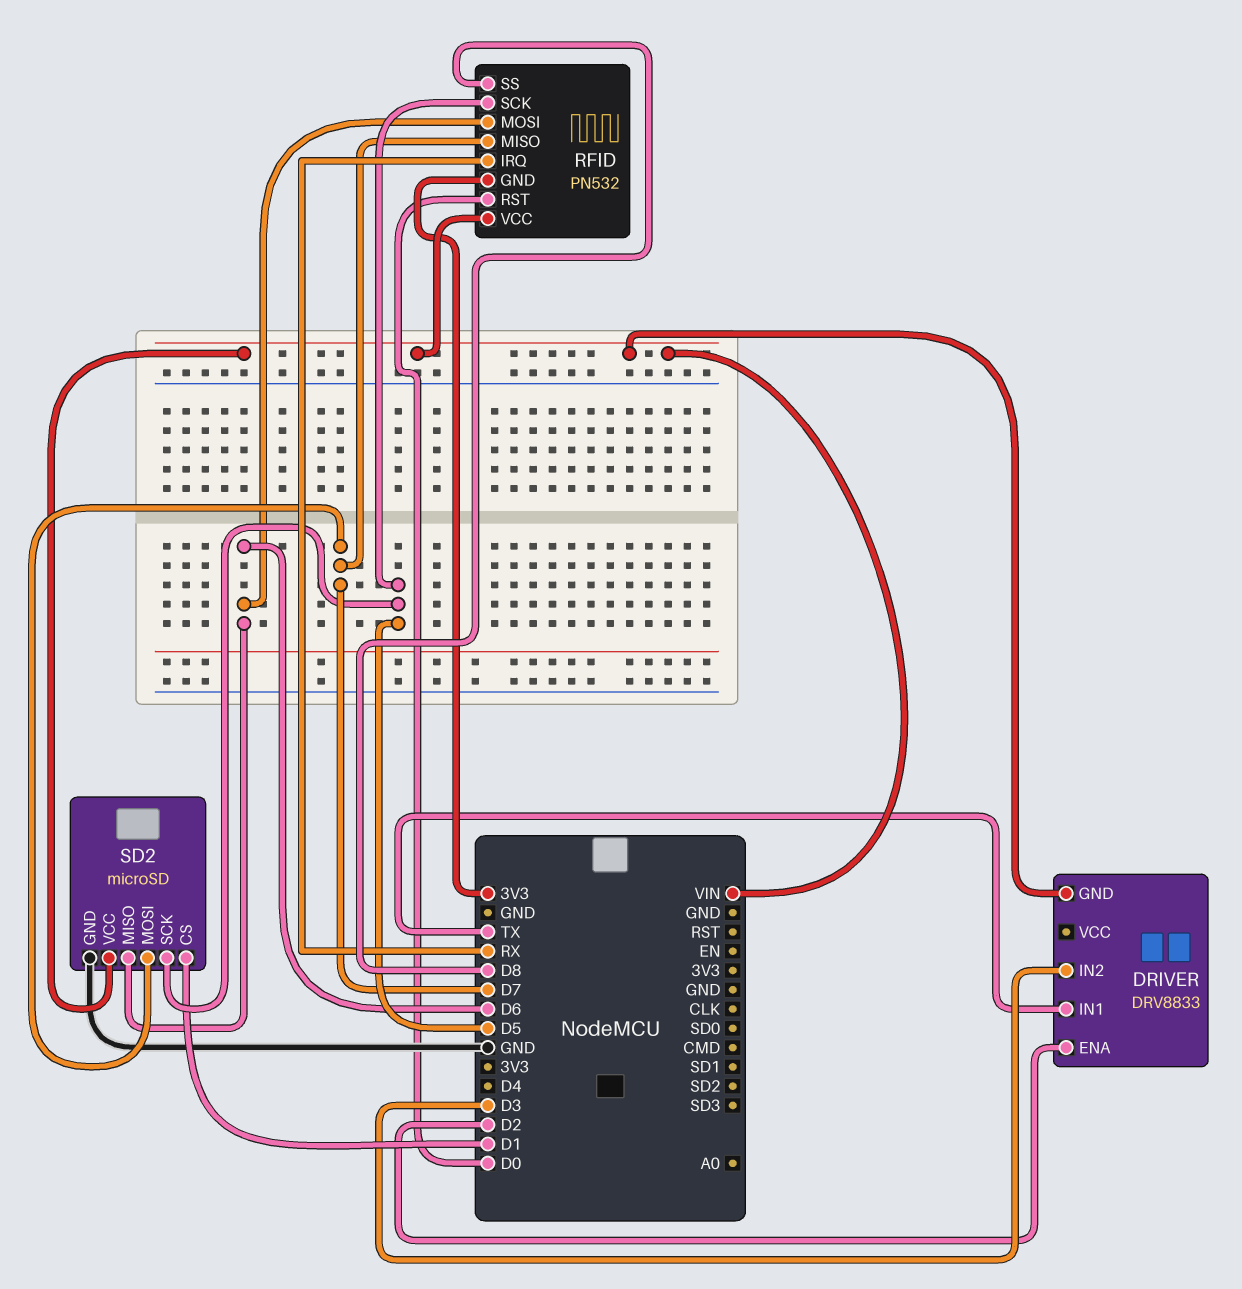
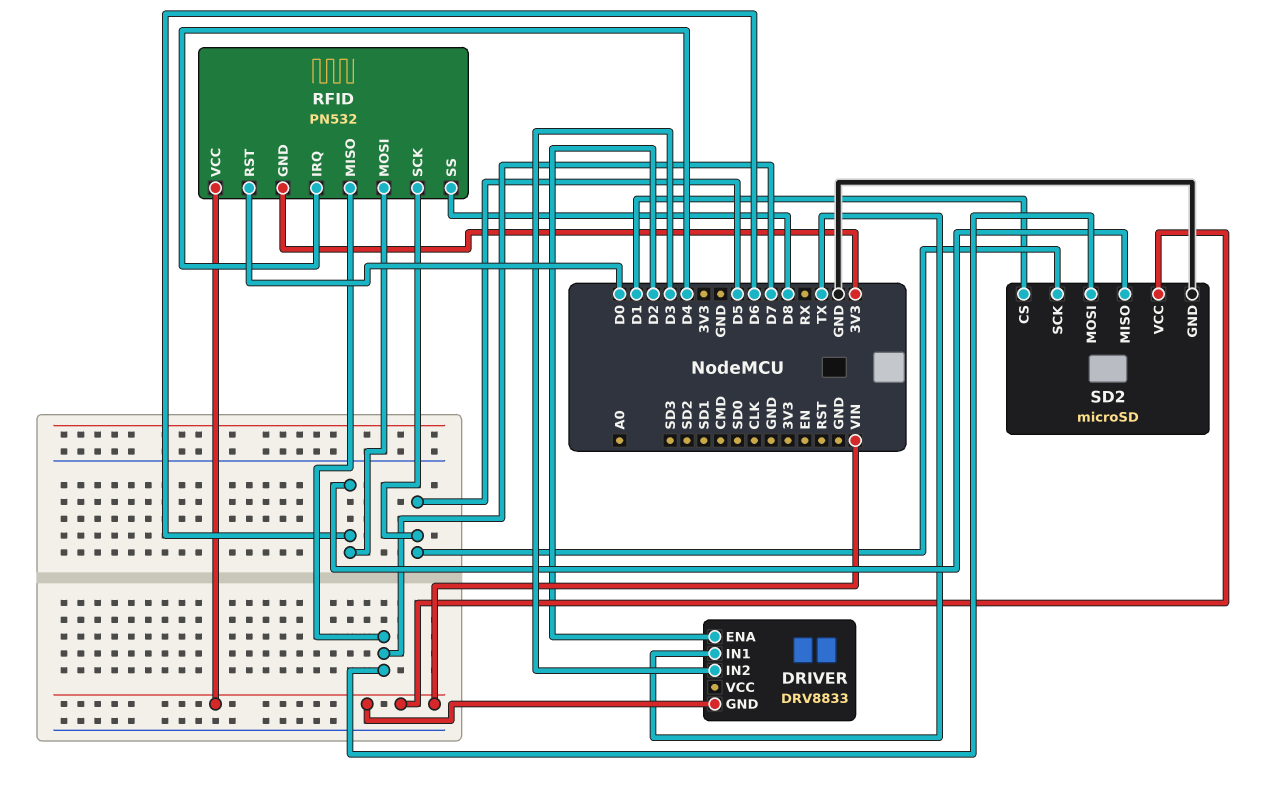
RFID pin IRQ: RX -> D4

